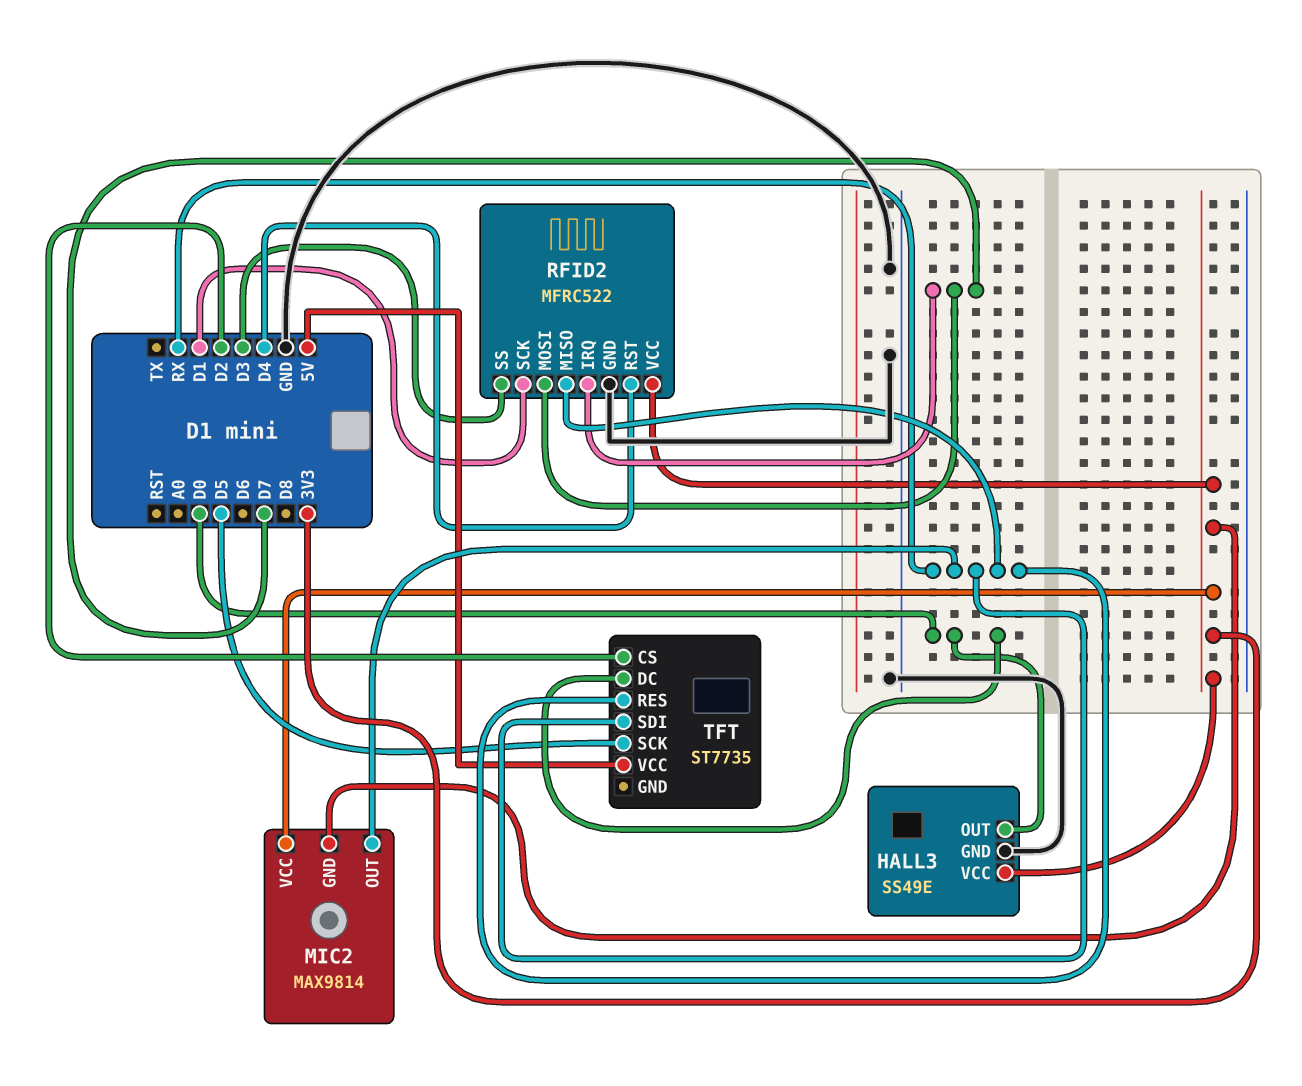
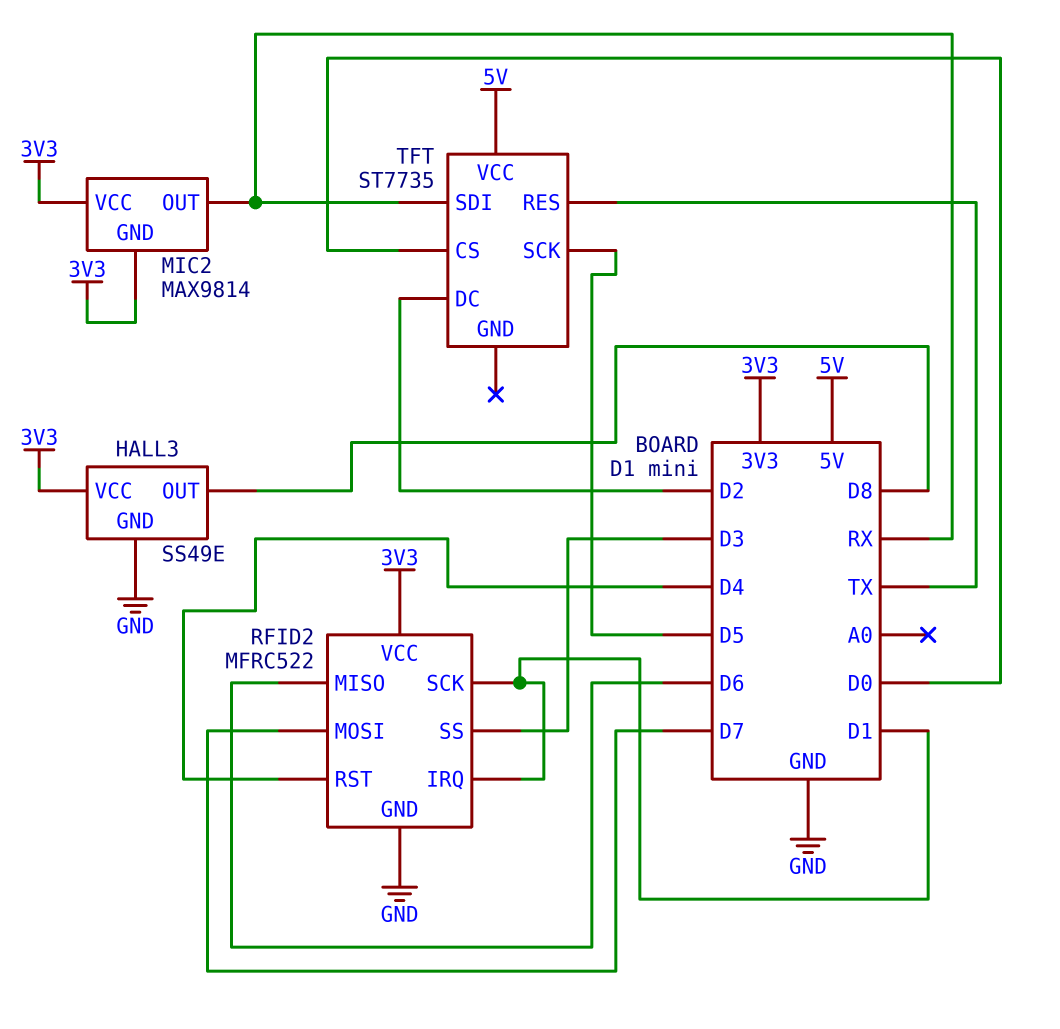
HALL3 pin OUT: D0 -> D8
RFID2 pin IRQ: D7 -> D1
RFID2 pin MISO: RX -> D6
TFT pin CS: D2 -> D0
TFT pin DC: D0 -> D2
TFT pin RES: RX -> TX

